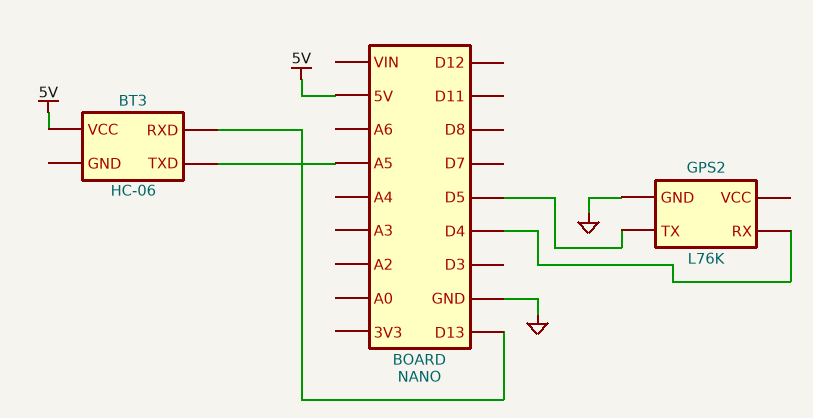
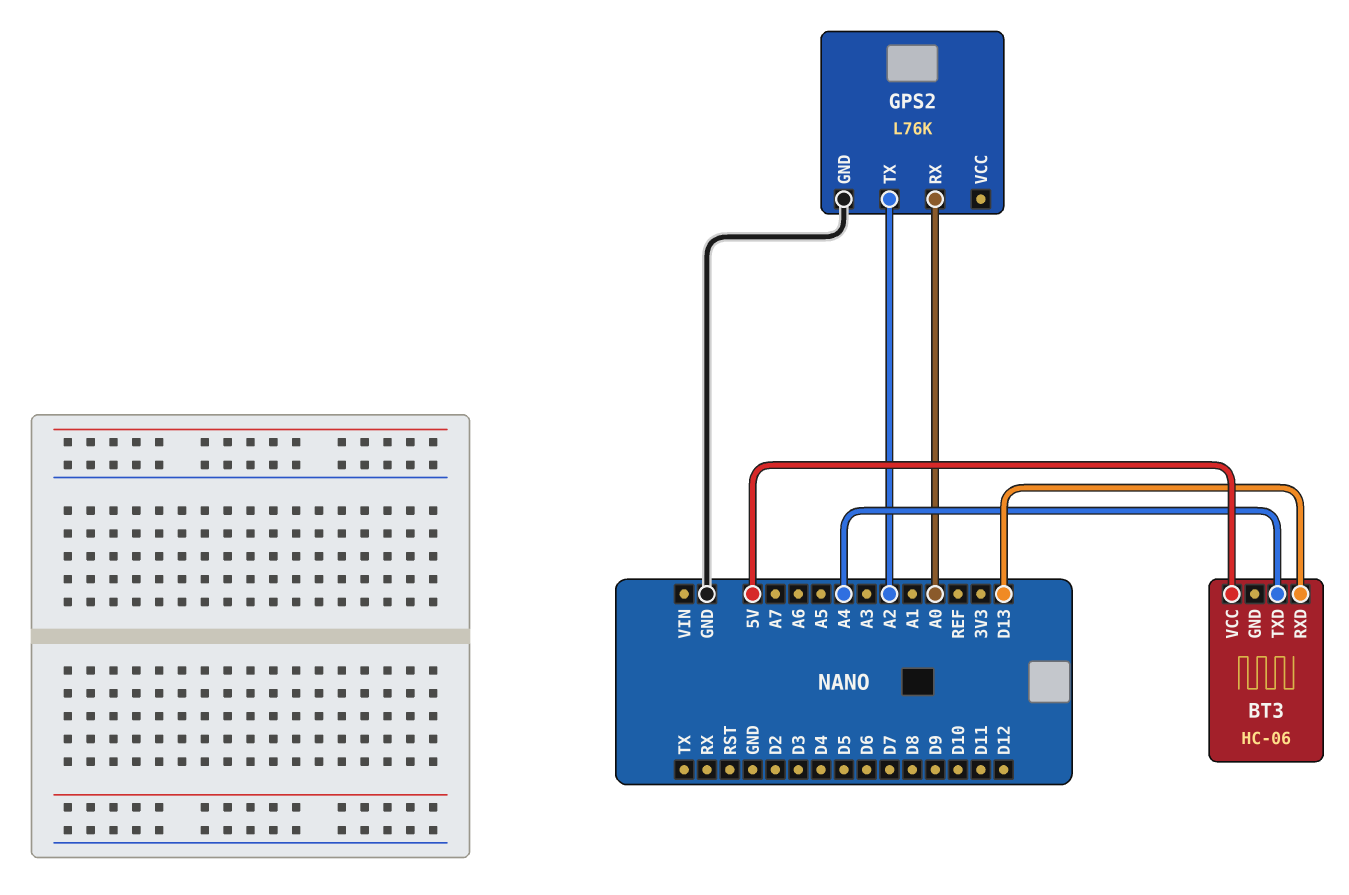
BT3 pin TXD: A5 -> A4
GPS2 pin RX: D4 -> A0
GPS2 pin TX: D5 -> A2

